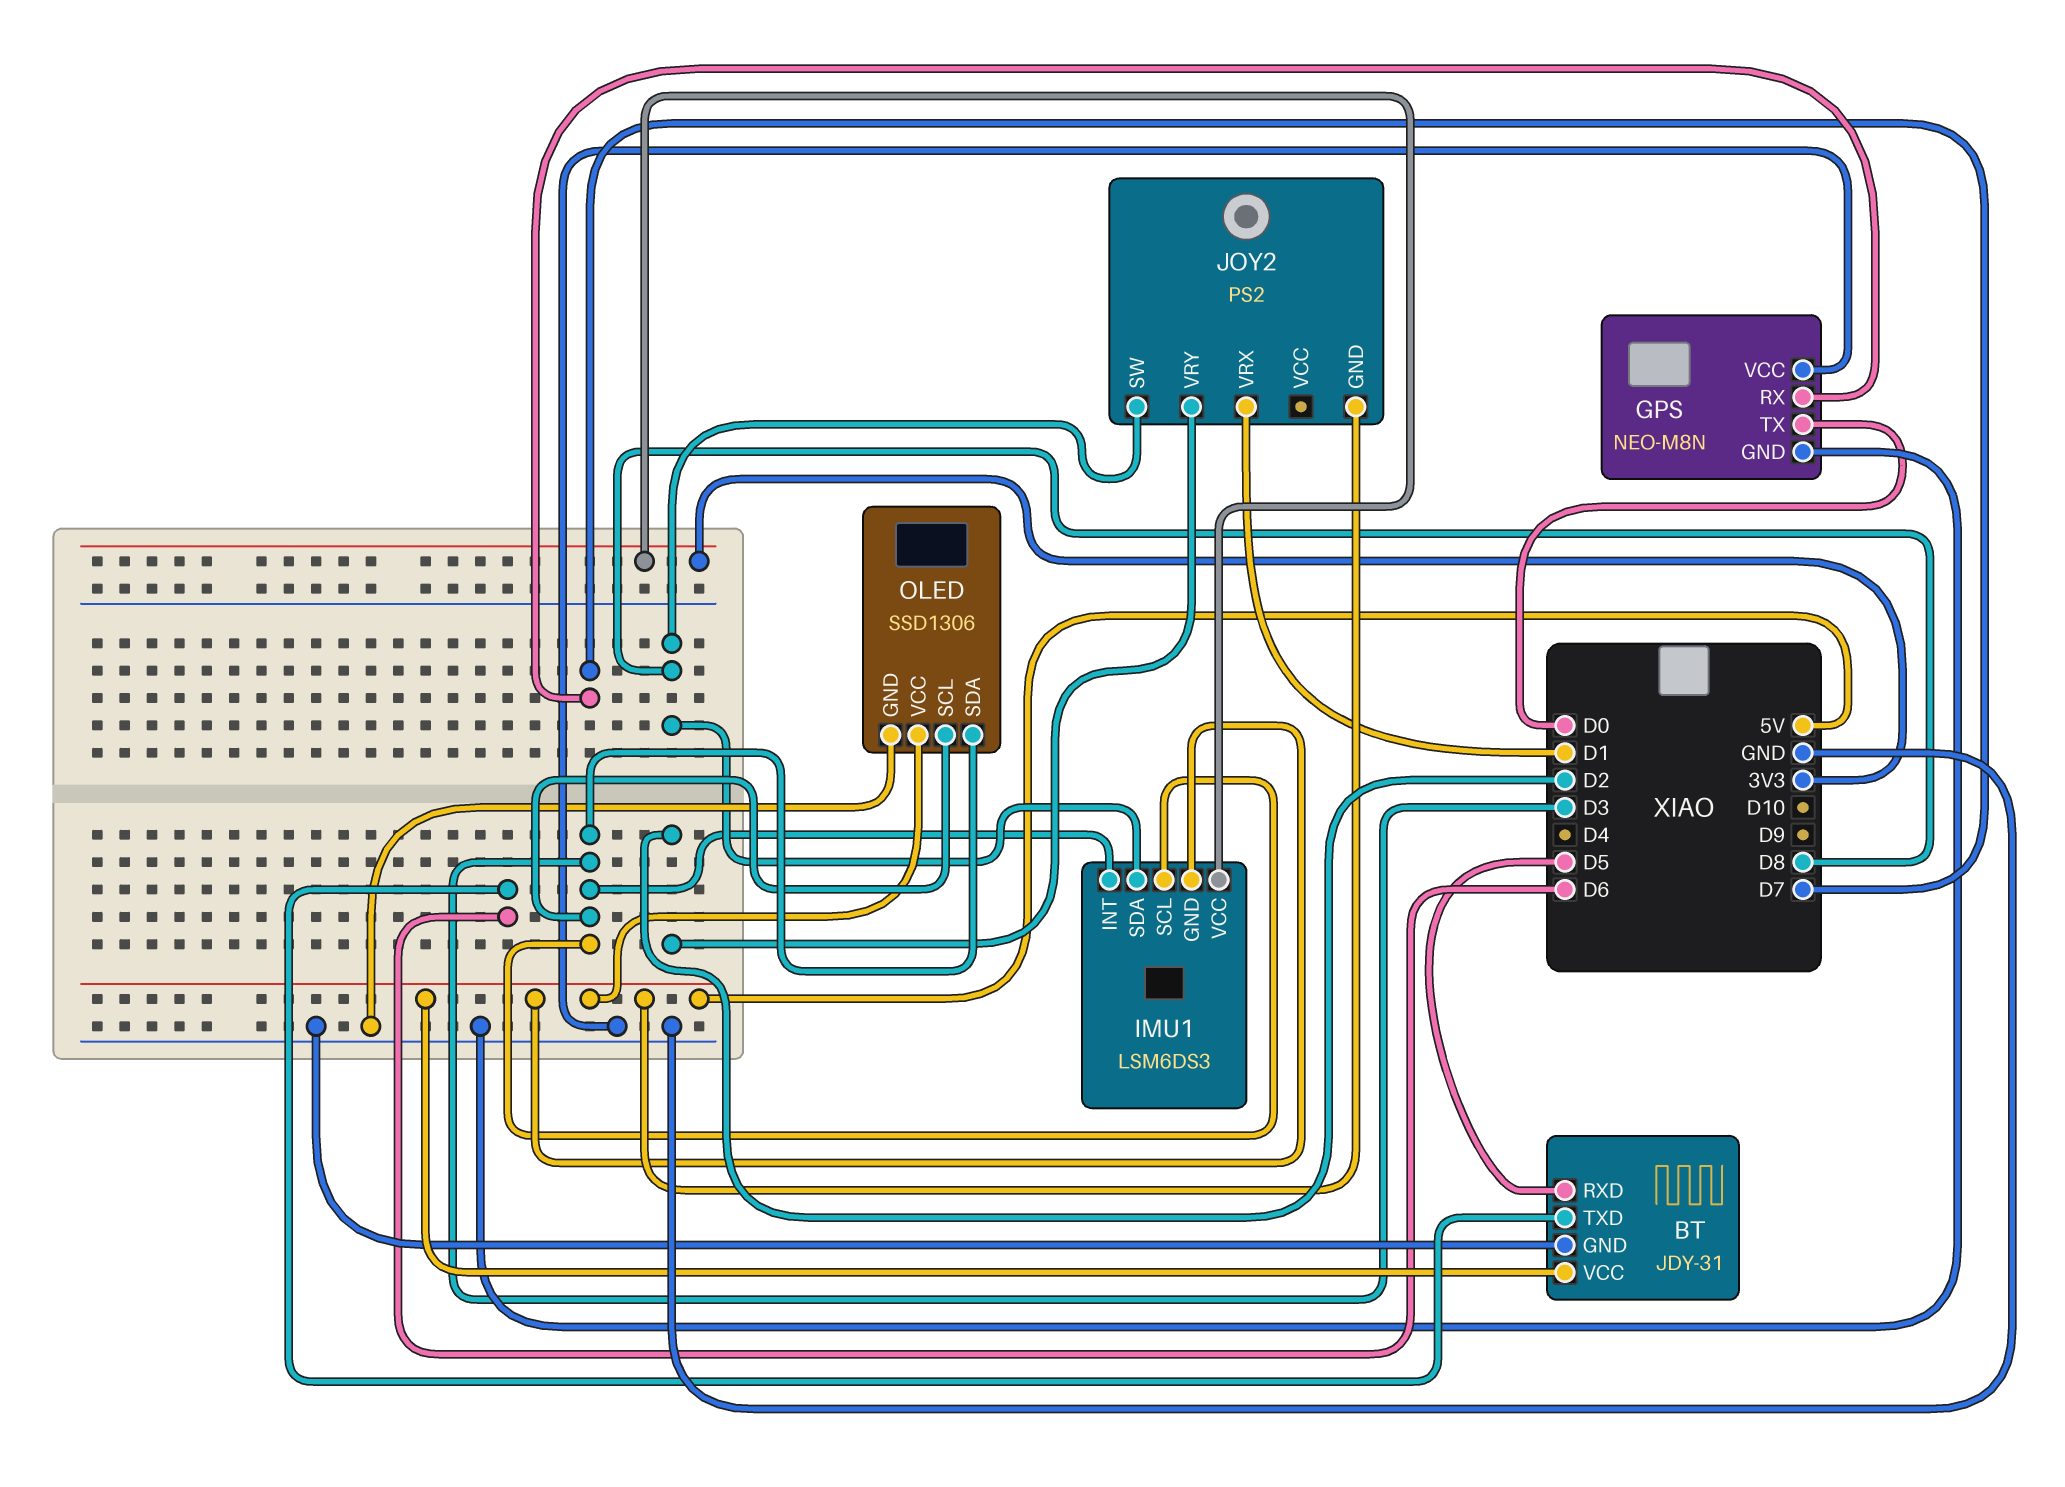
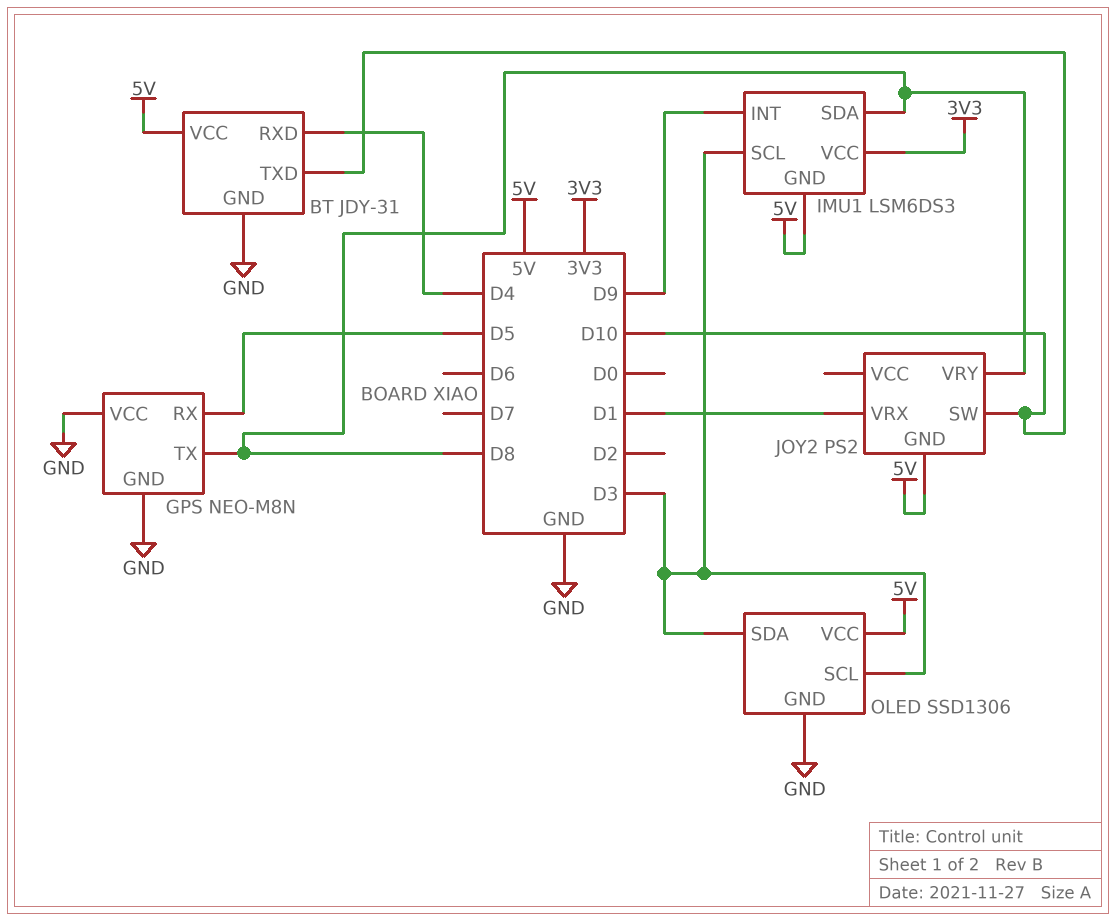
BT pin RXD: D5 -> D4
BT pin TXD: D6 -> D10
GPS pin RX: D7 -> D5
GPS pin TX: D0 -> D8
IMU1 pin INT: D3 -> D9
JOY2 pin SW: D8 -> D10
JOY2 pin VRY: D2 -> D8

